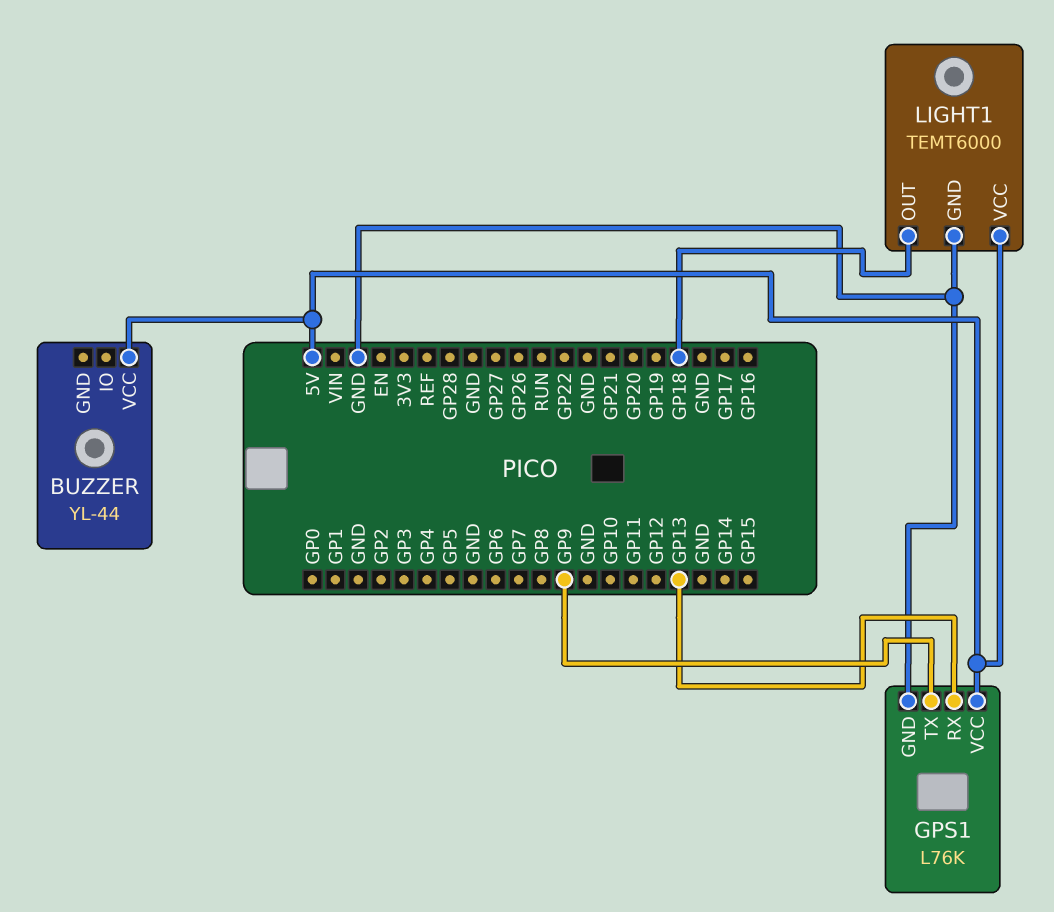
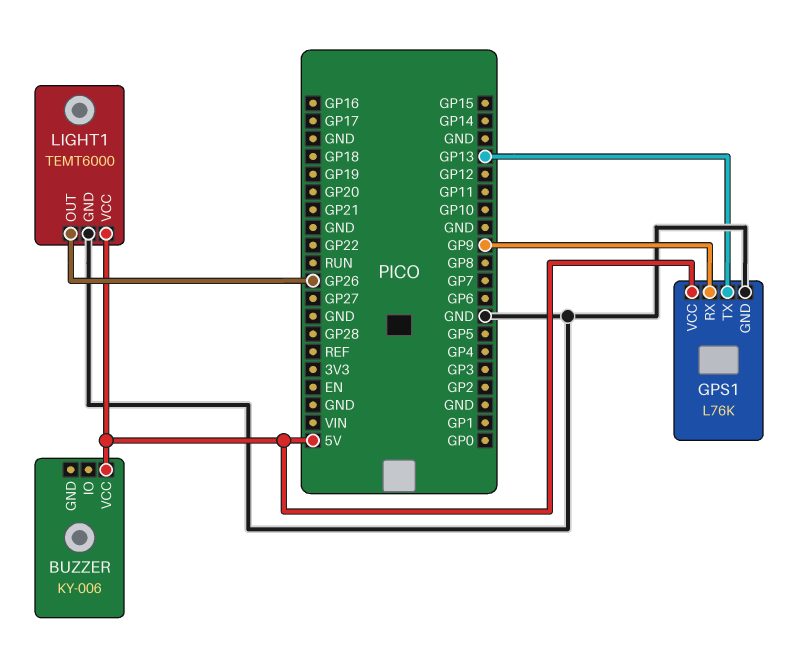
BUZZER: YL-44 -> KY-006
GPS1 pin RX: GP13 -> GP9
GPS1 pin TX: GP9 -> GP13
LIGHT1 pin OUT: GP18 -> GP26

